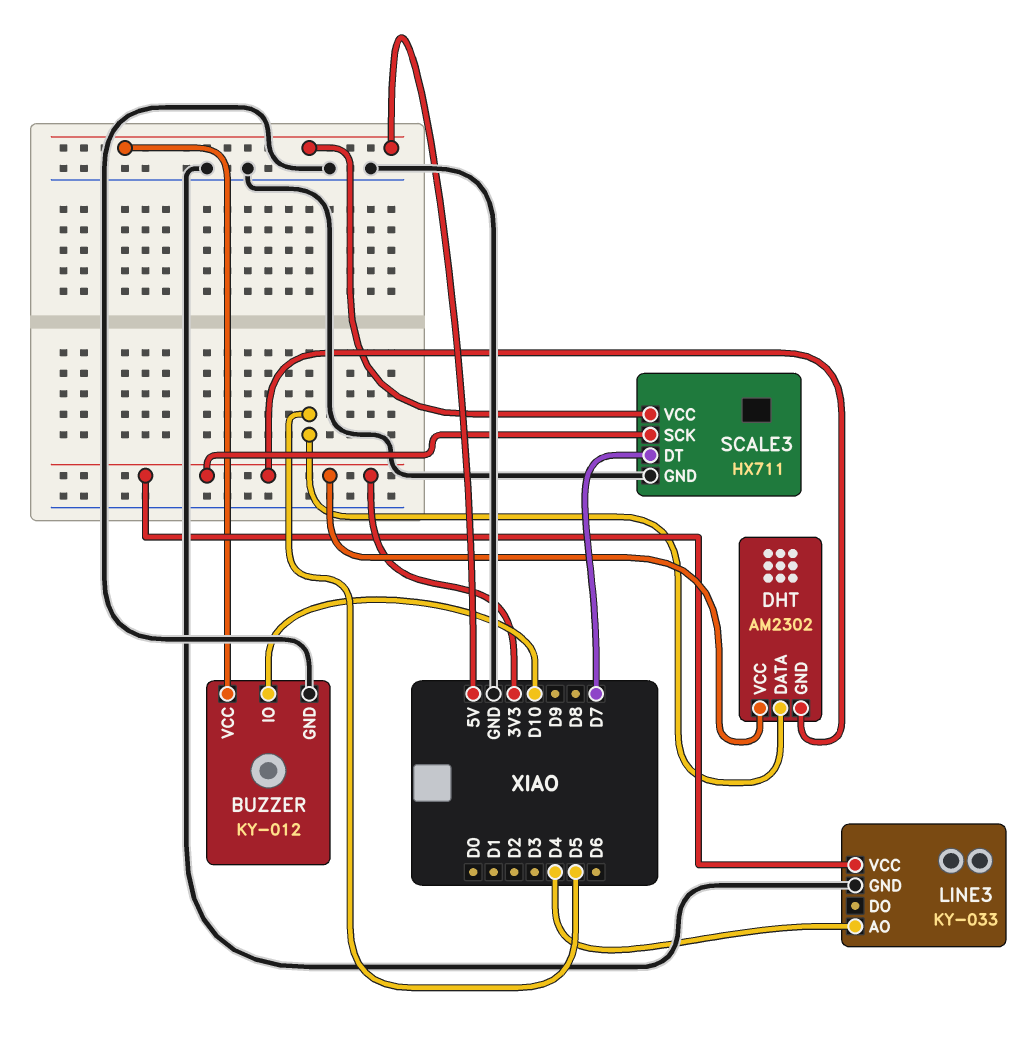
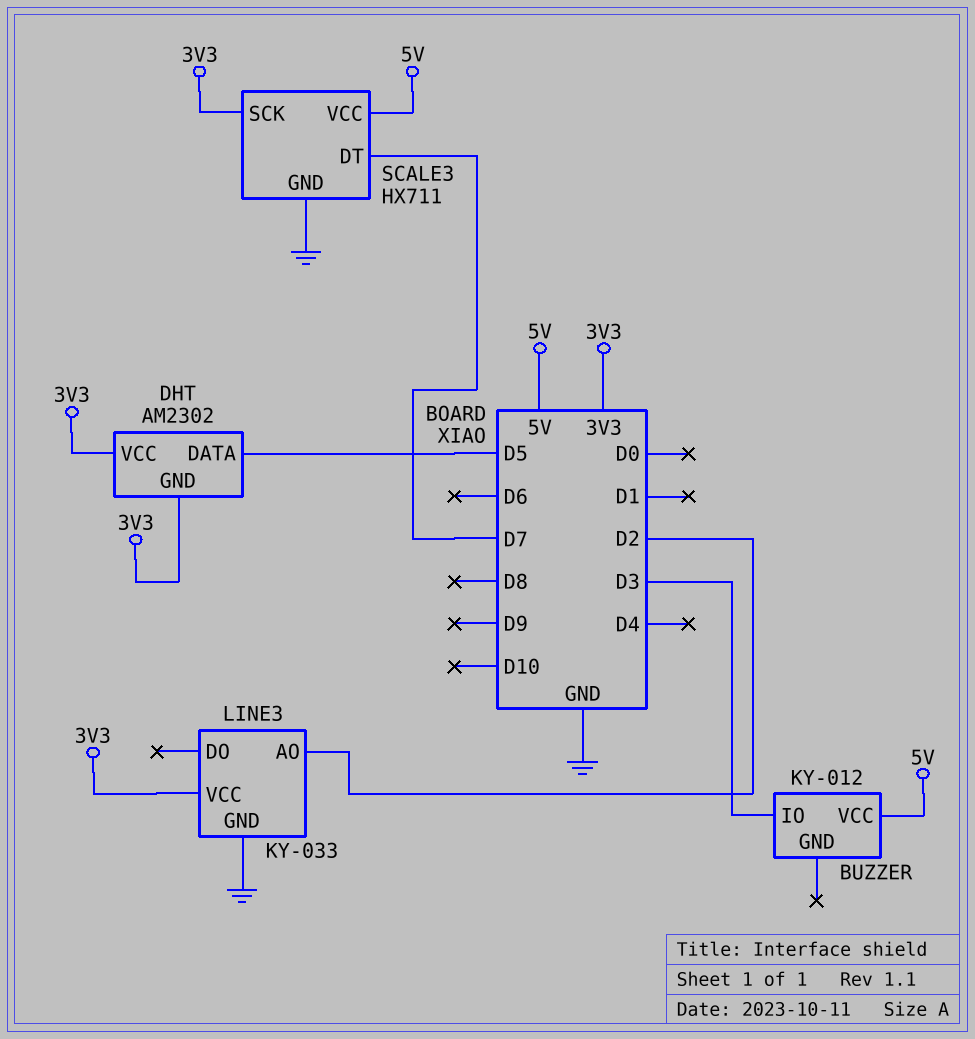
BUZZER pin GND: GND -> none
BUZZER pin IO: D10 -> D3
LINE3 pin AO: D4 -> D2

